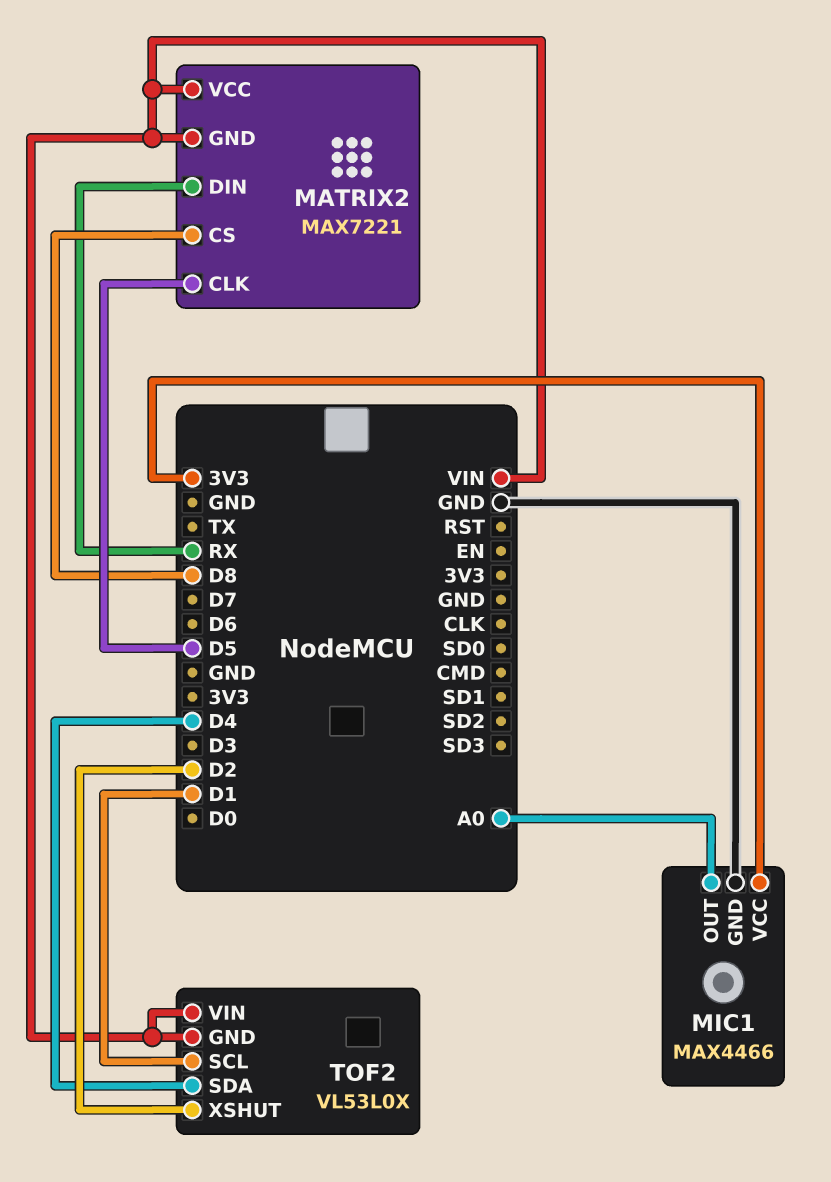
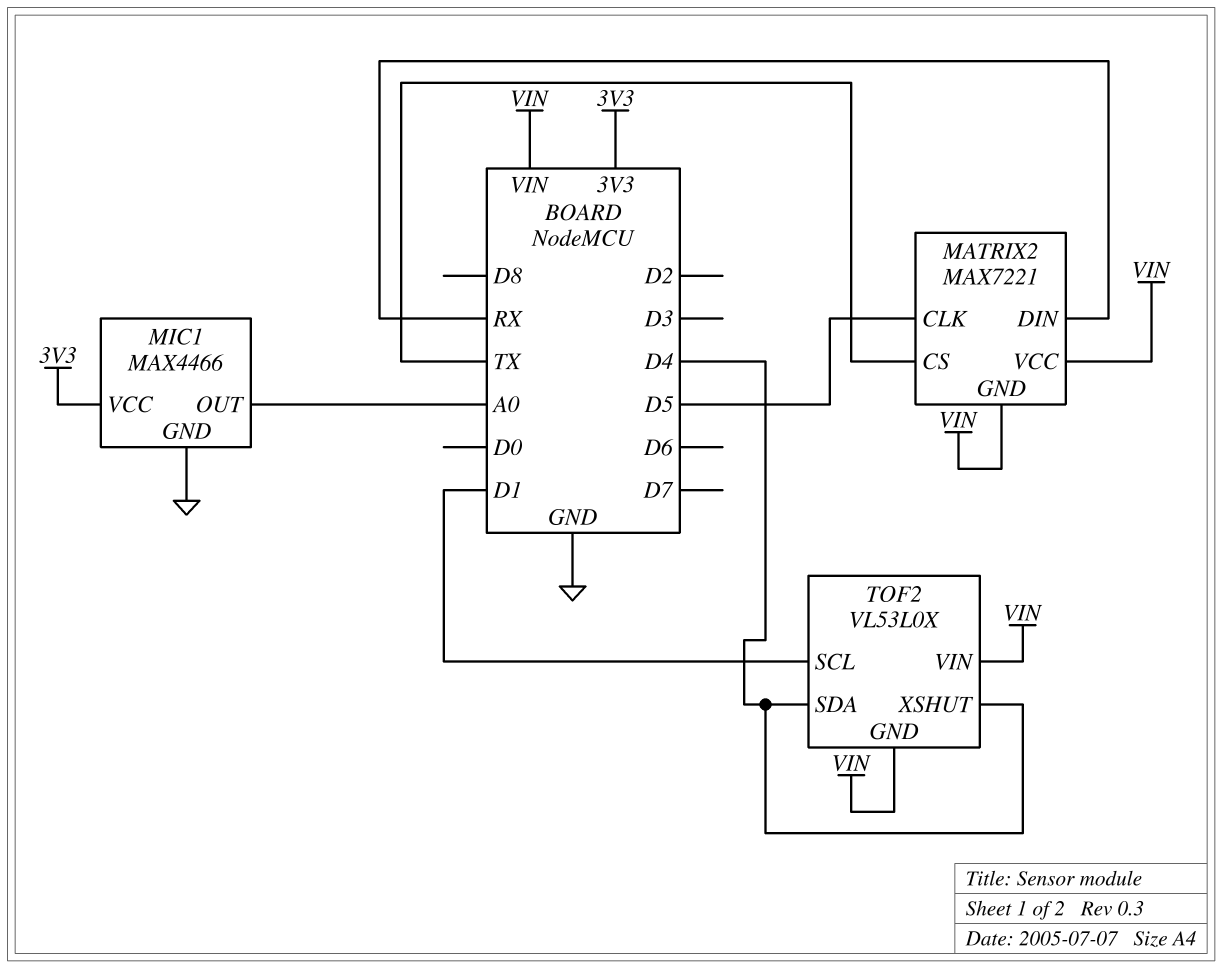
MATRIX2 pin CS: D8 -> TX
TOF2 pin XSHUT: D2 -> D4

